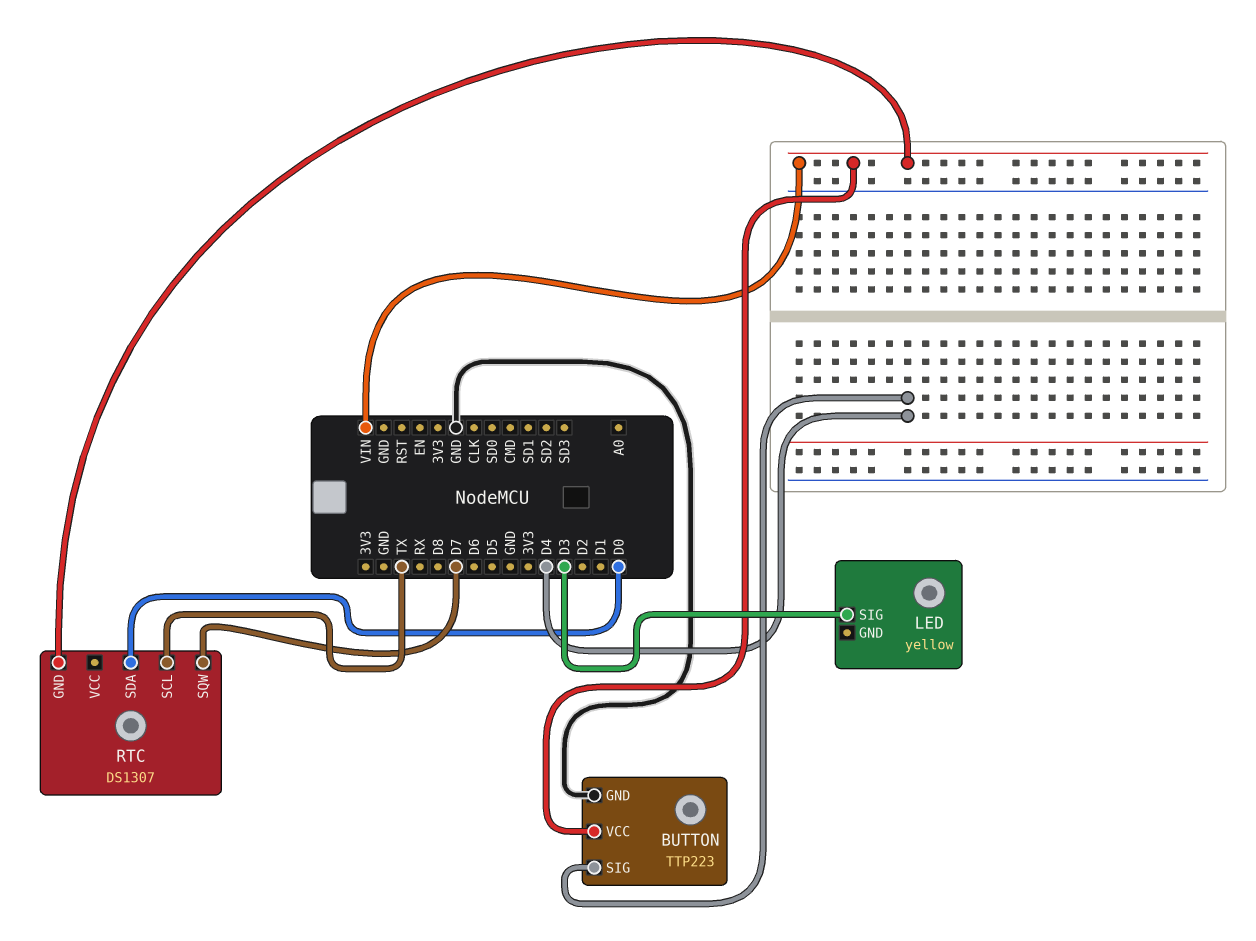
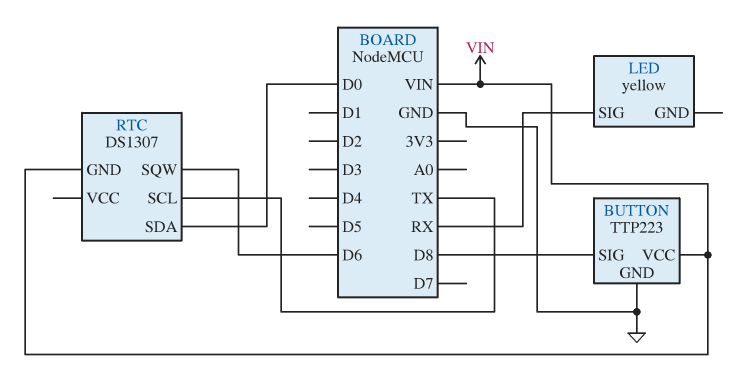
BUTTON pin SIG: D4 -> D8
LED pin SIG: D3 -> RX
RTC pin SQW: D7 -> D6

